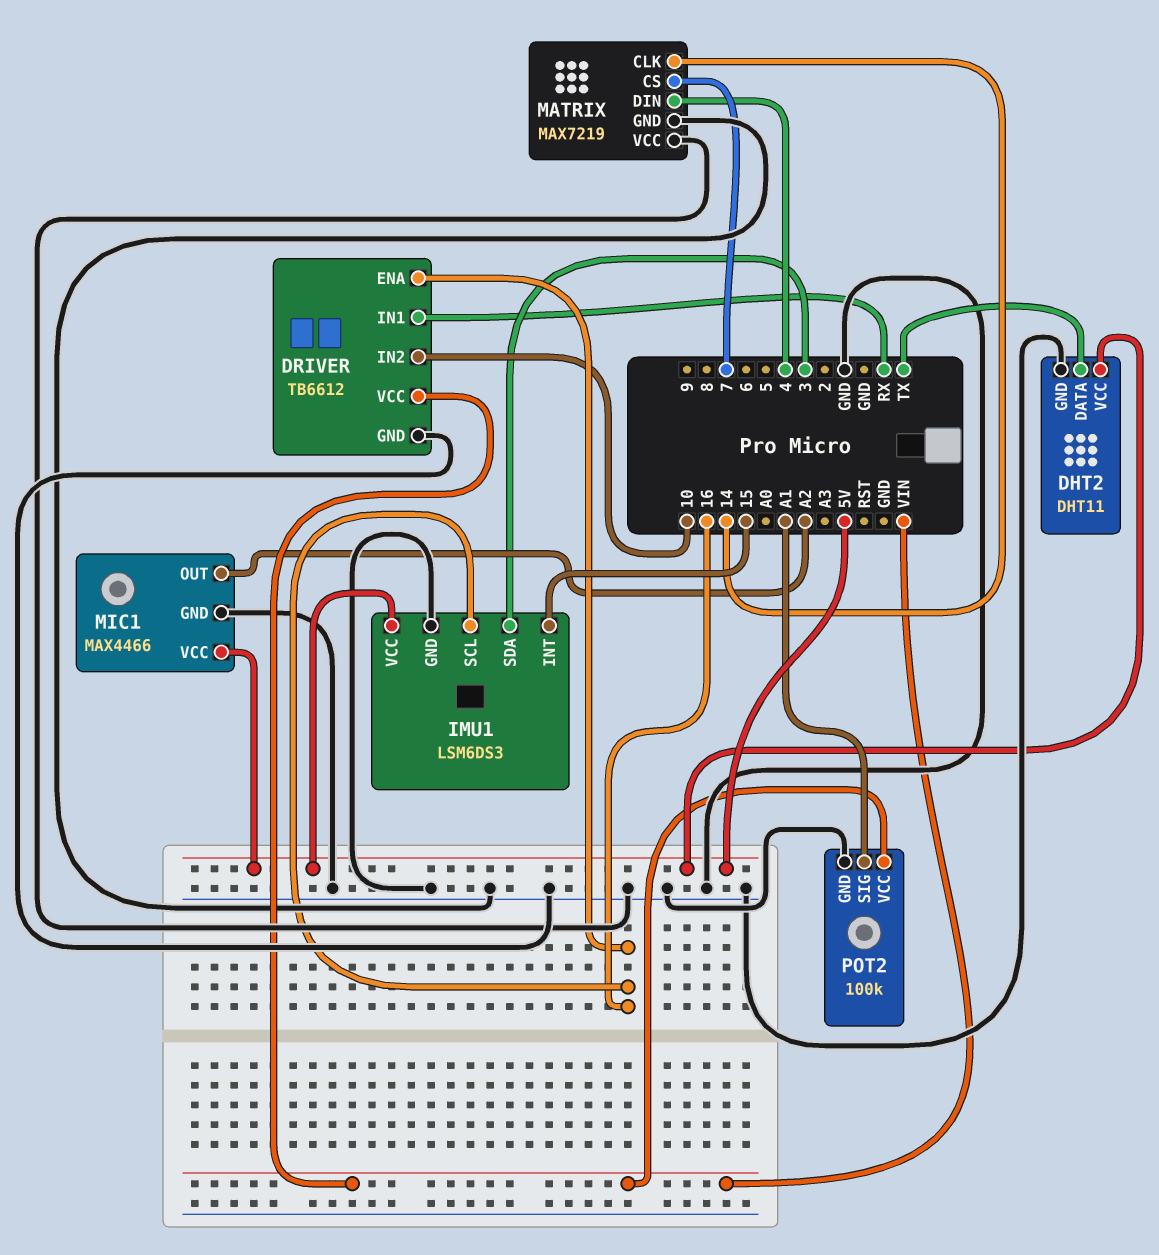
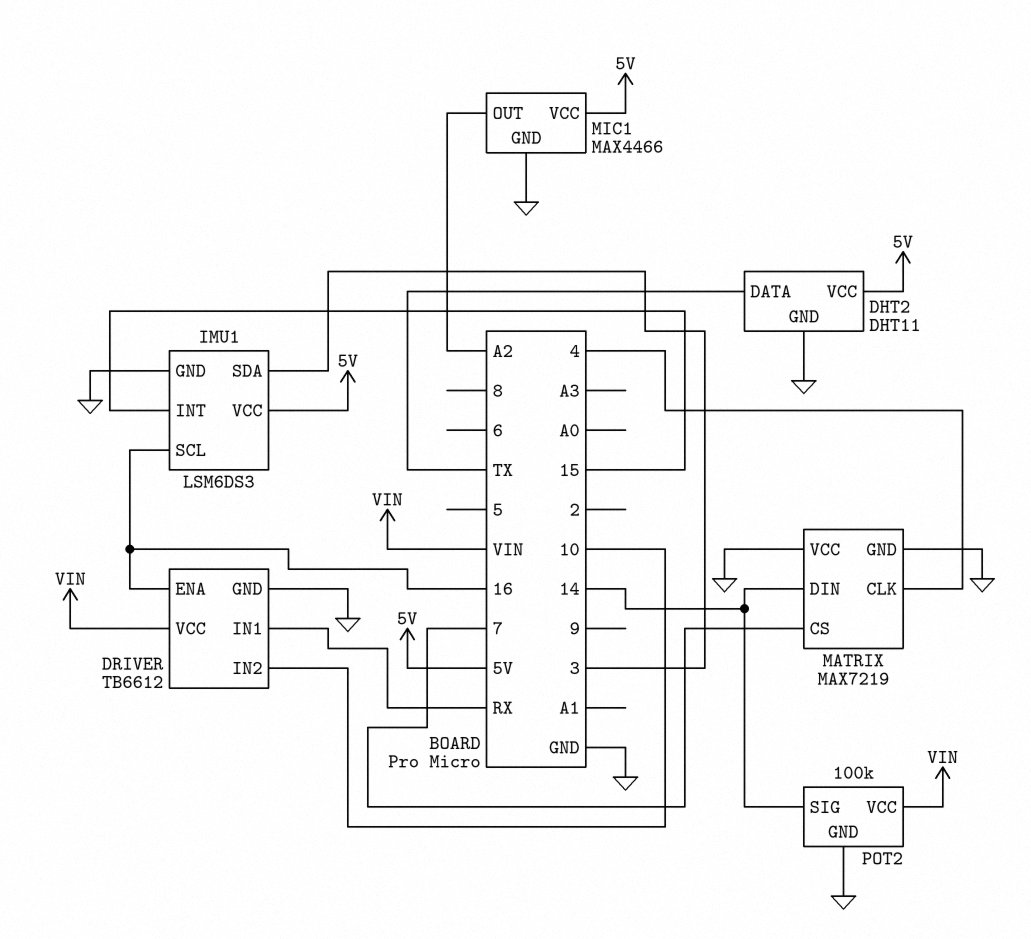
MATRIX pin CLK: 14 -> 4
MATRIX pin DIN: 4 -> 14
POT2 pin SIG: A1 -> 14

